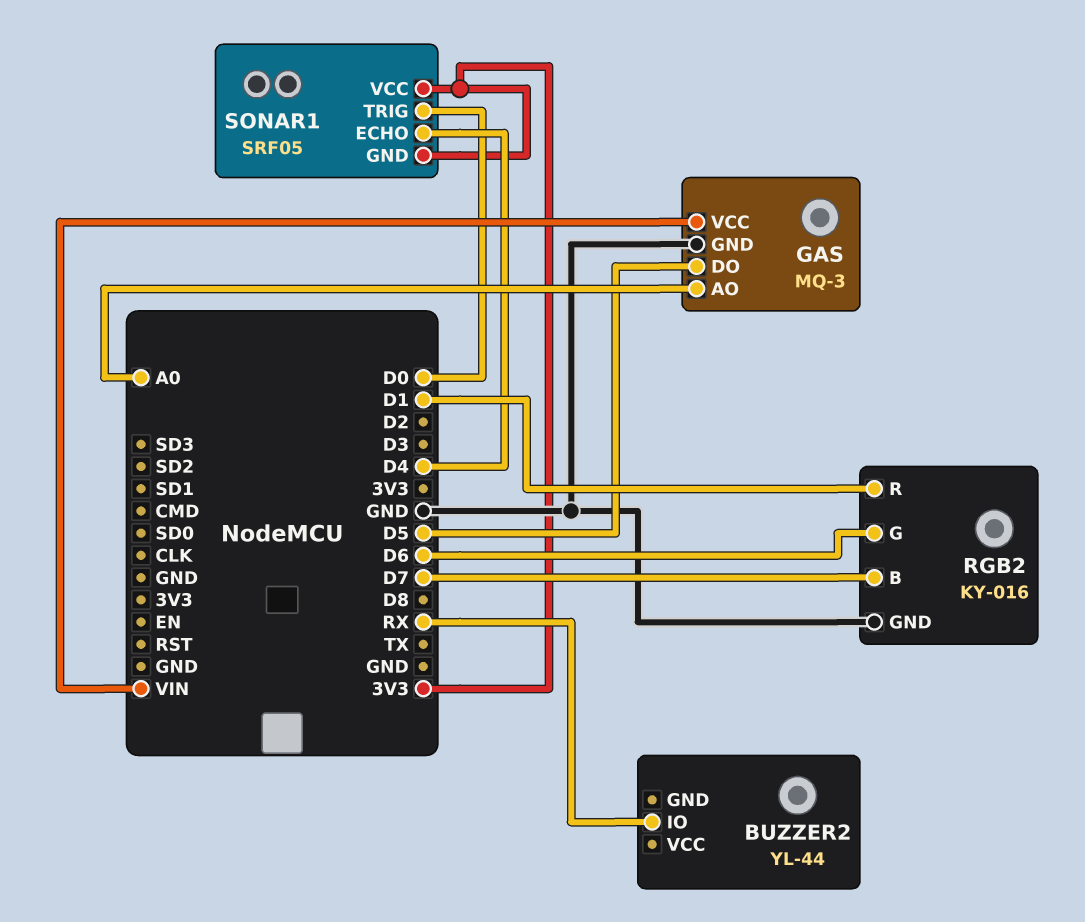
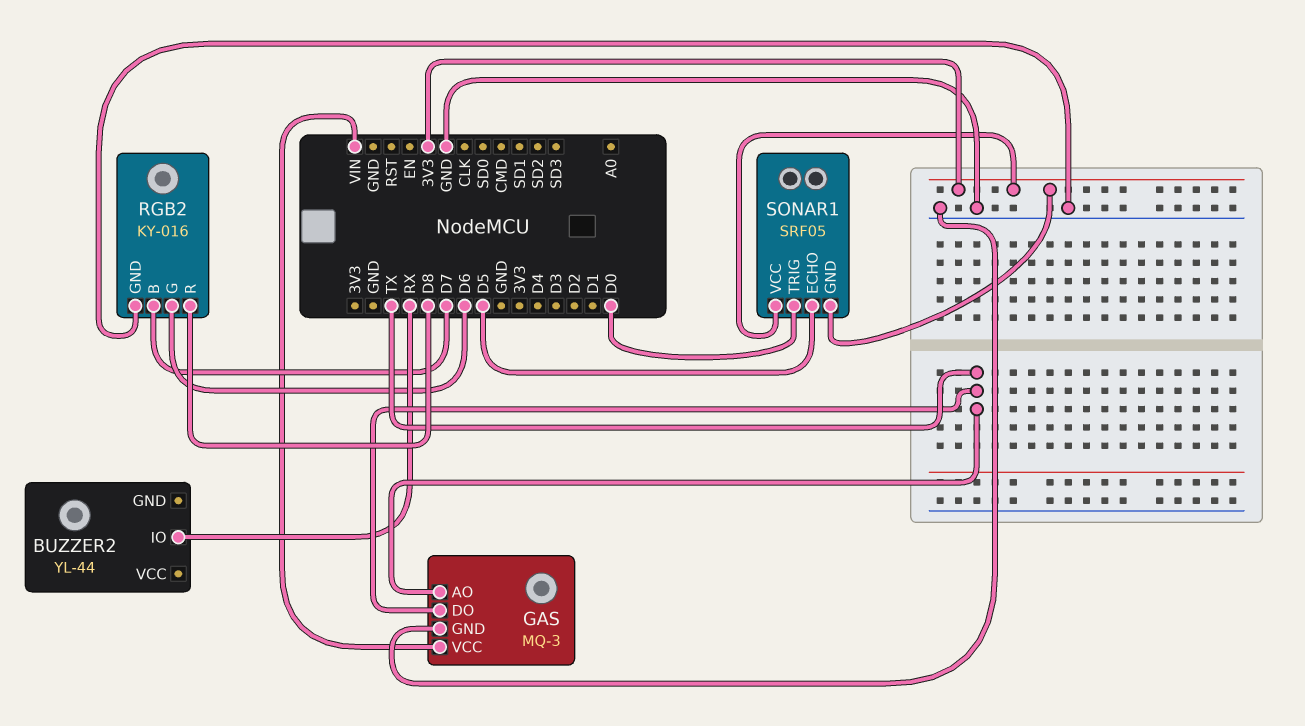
GAS pin AO: A0 -> TX
GAS pin DO: D5 -> TX
RGB2 pin R: D1 -> D8
SONAR1 pin ECHO: D4 -> D5

